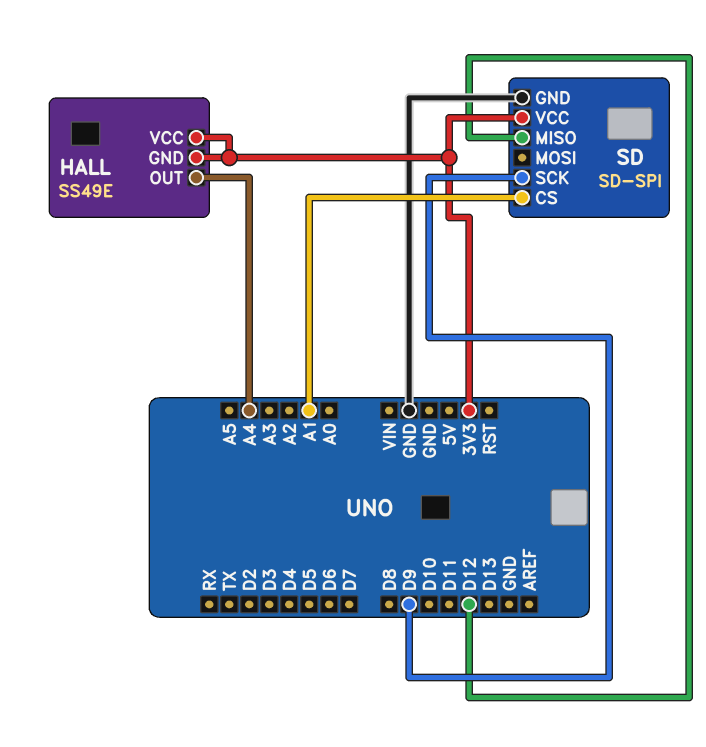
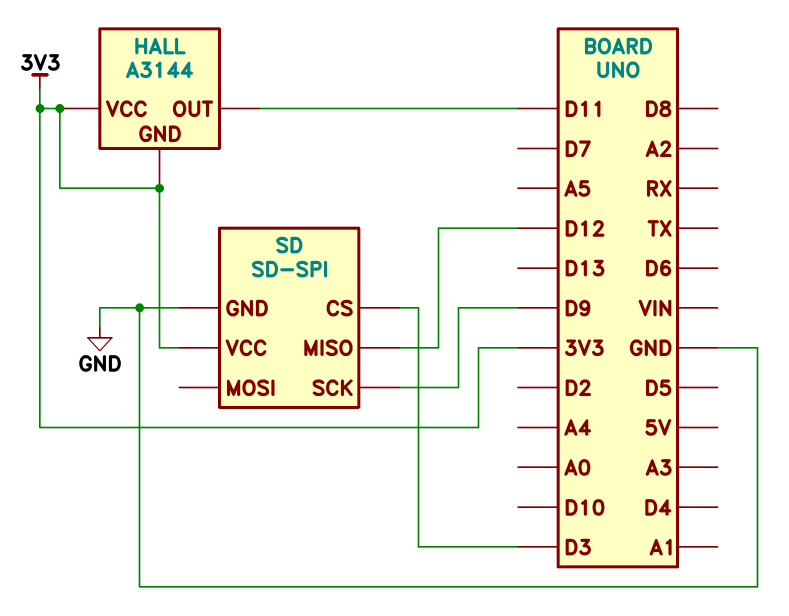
HALL: SS49E -> A3144
HALL pin OUT: A4 -> D11
SD pin CS: A1 -> D3

